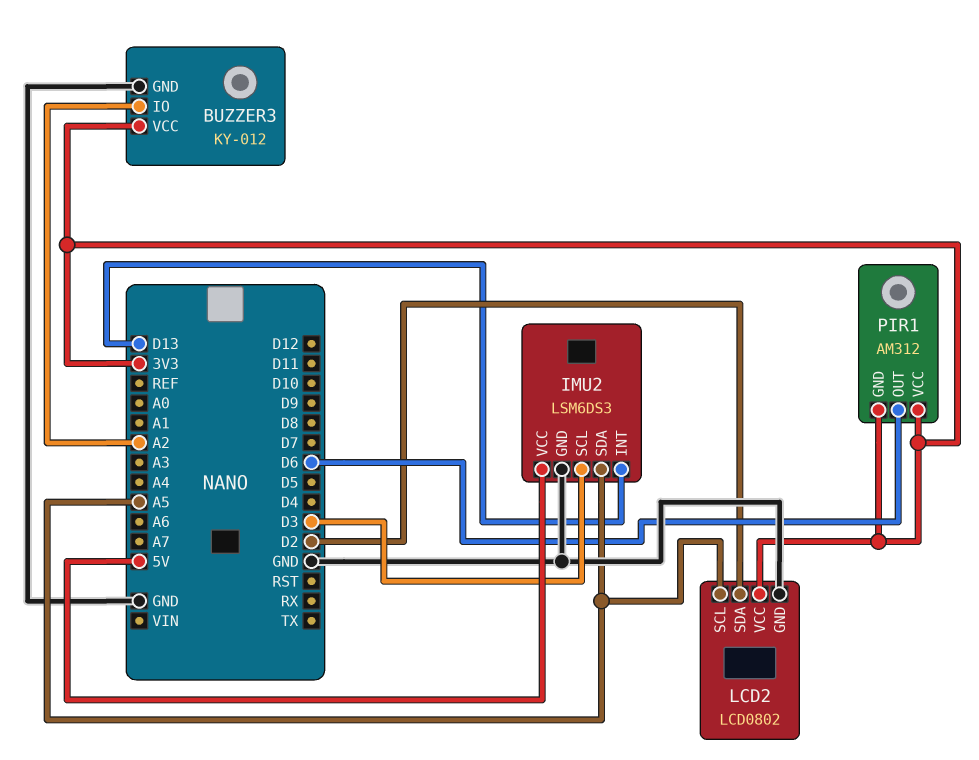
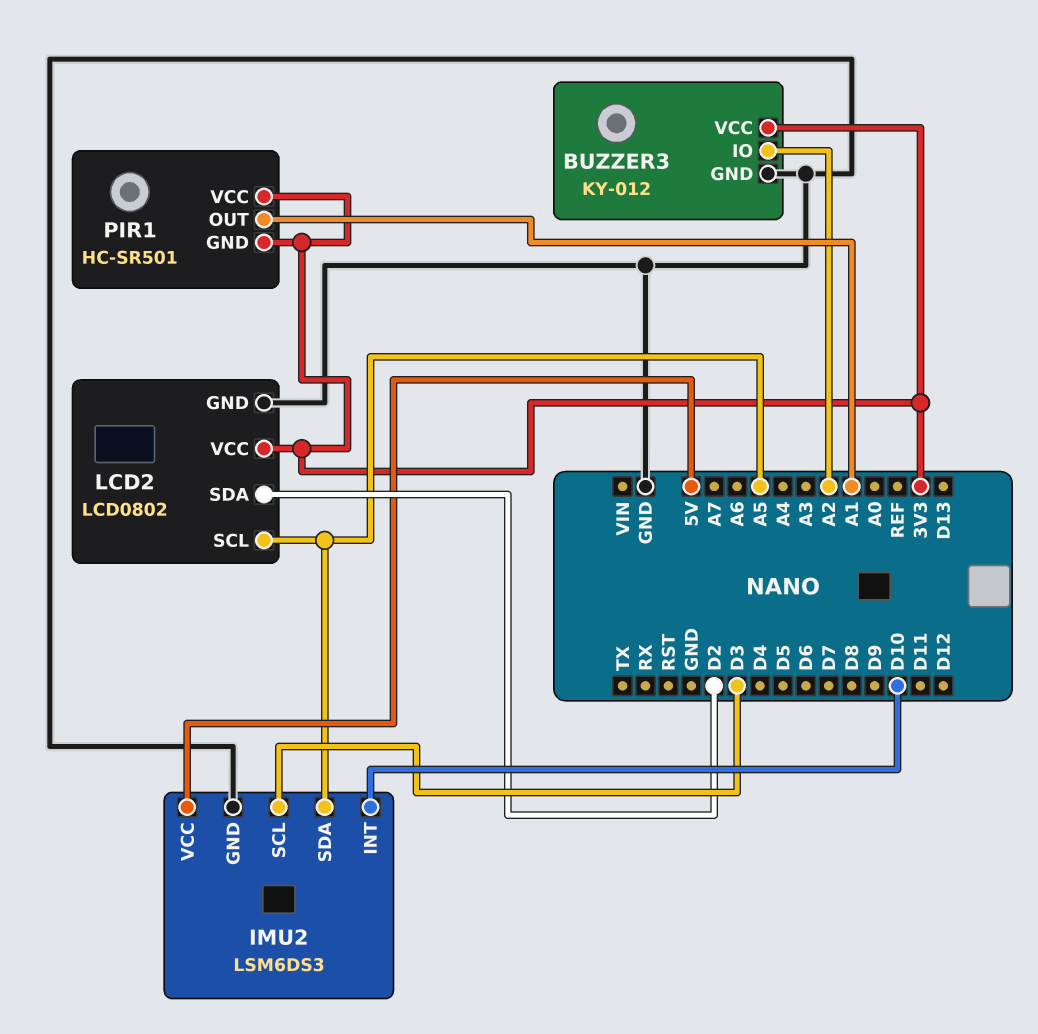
IMU2 pin INT: D13 -> D10
PIR1: AM312 -> HC-SR501
PIR1 pin OUT: D6 -> A1

